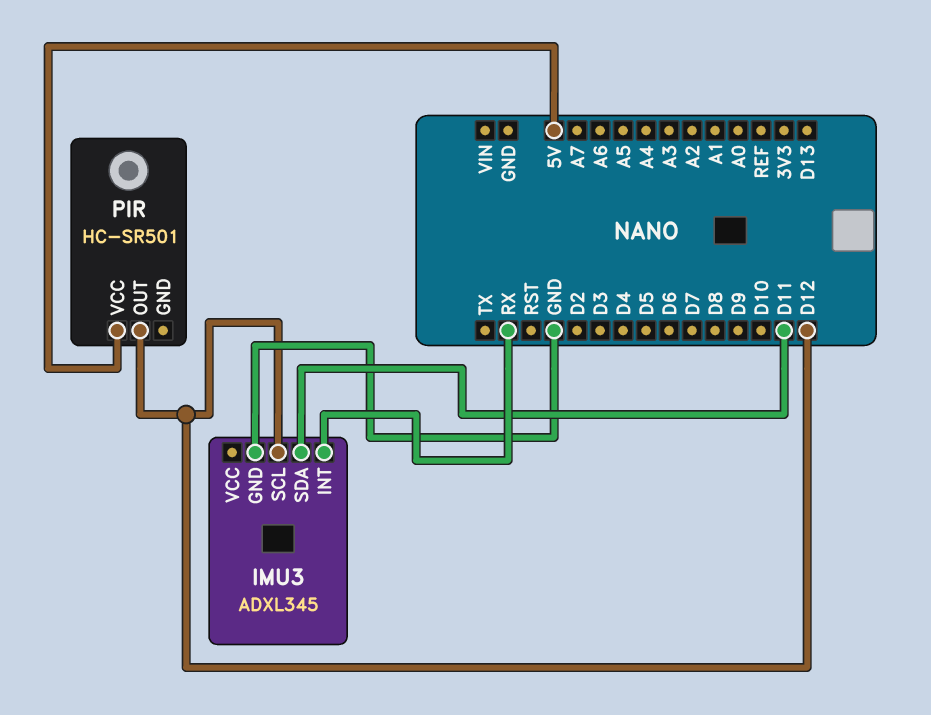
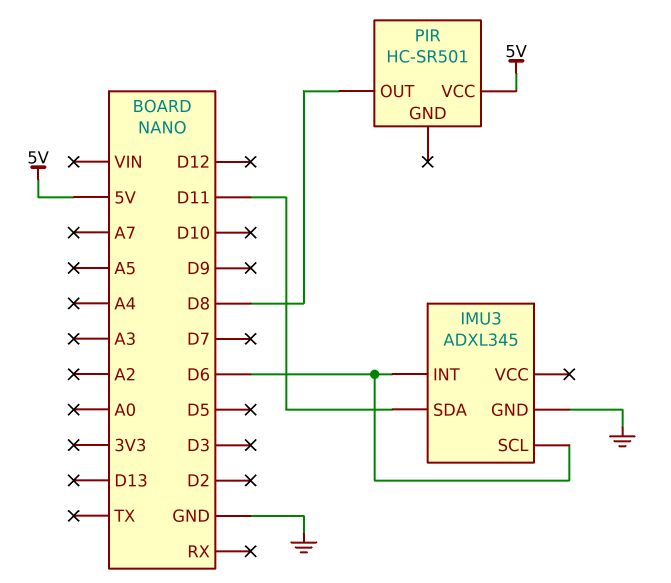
IMU3 pin INT: RX -> D6
IMU3 pin SCL: D12 -> D6
PIR pin OUT: D12 -> D8

